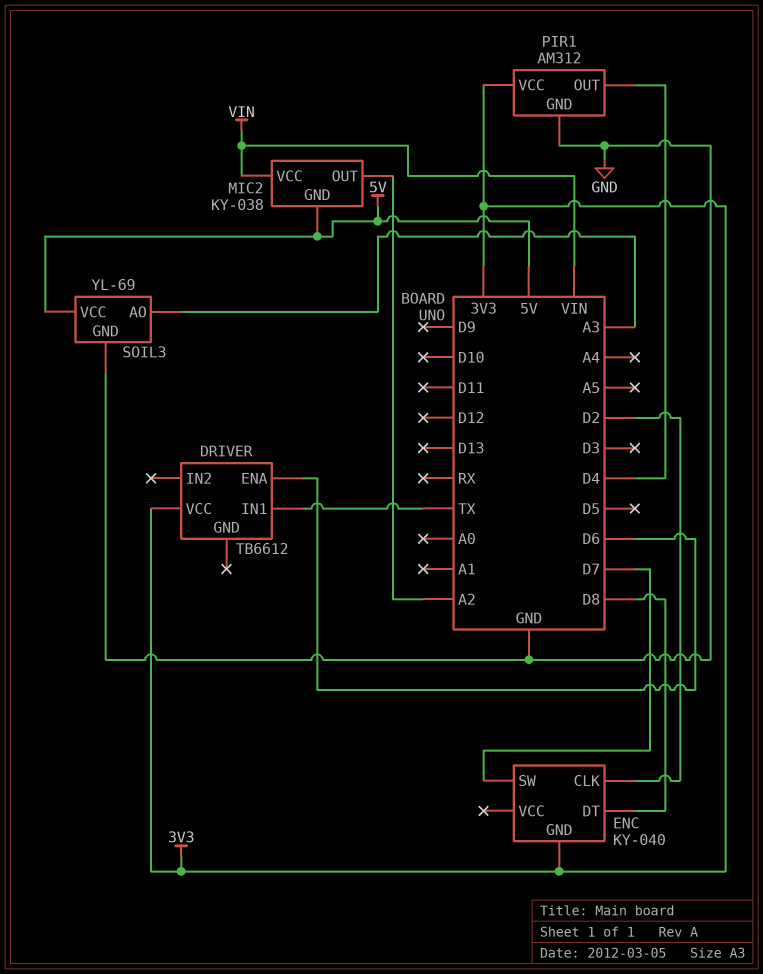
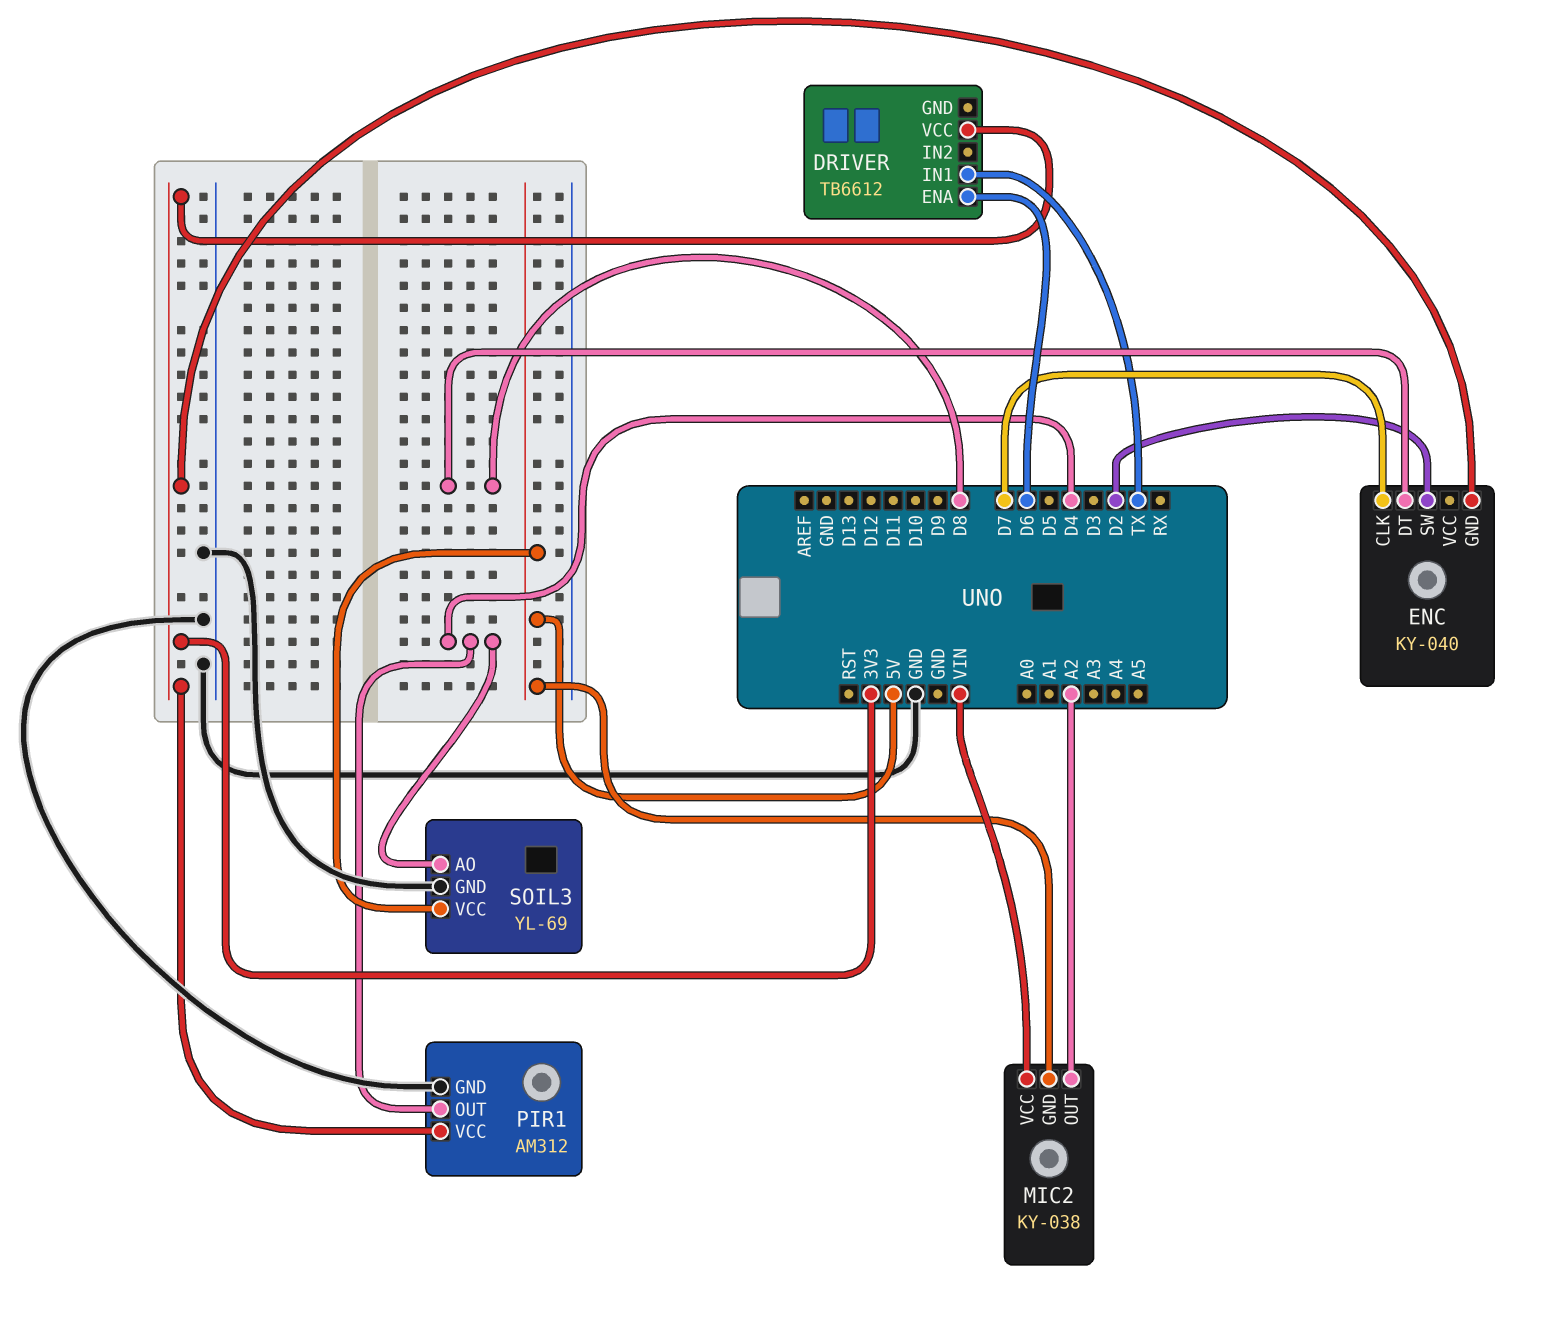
ENC pin CLK: D2 -> D7
ENC pin SW: D7 -> D2
SOIL3 pin AO: A3 -> D4

